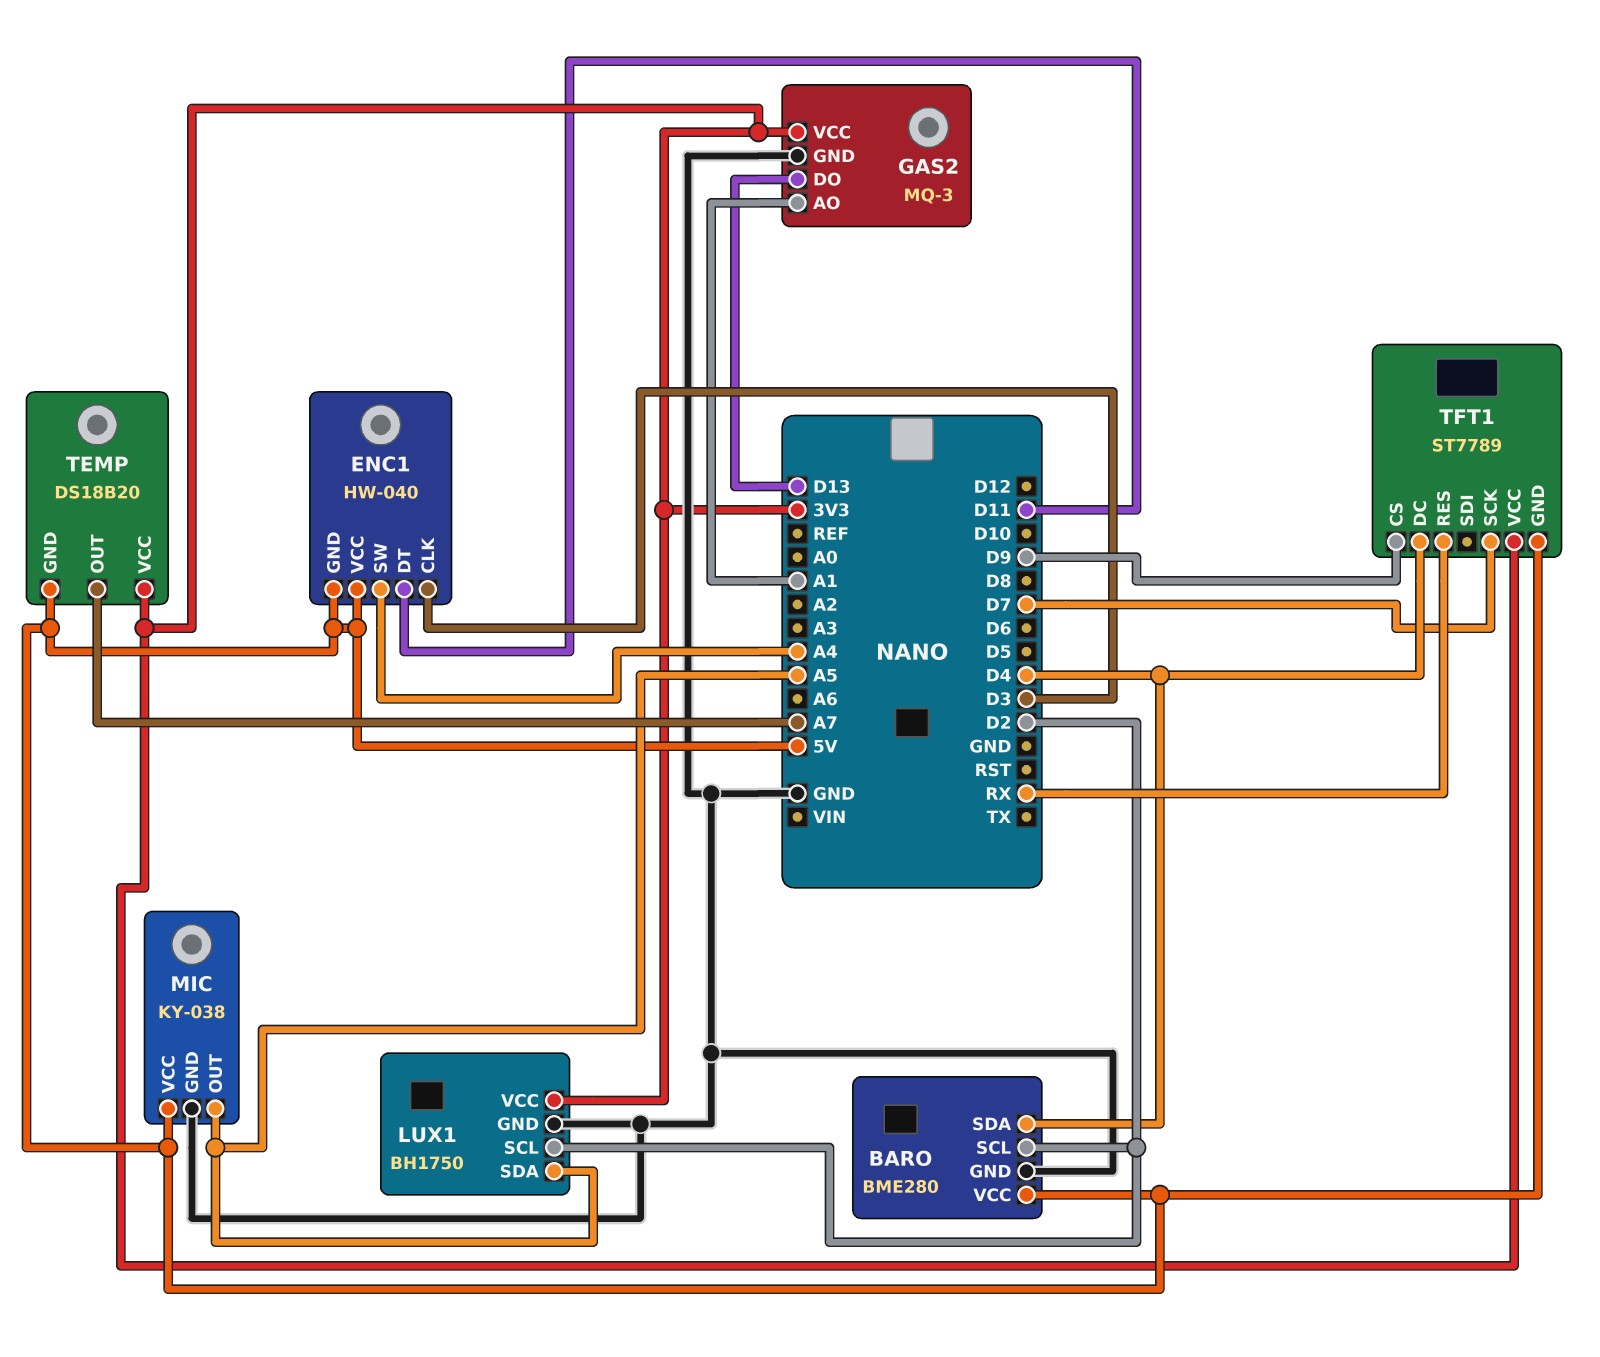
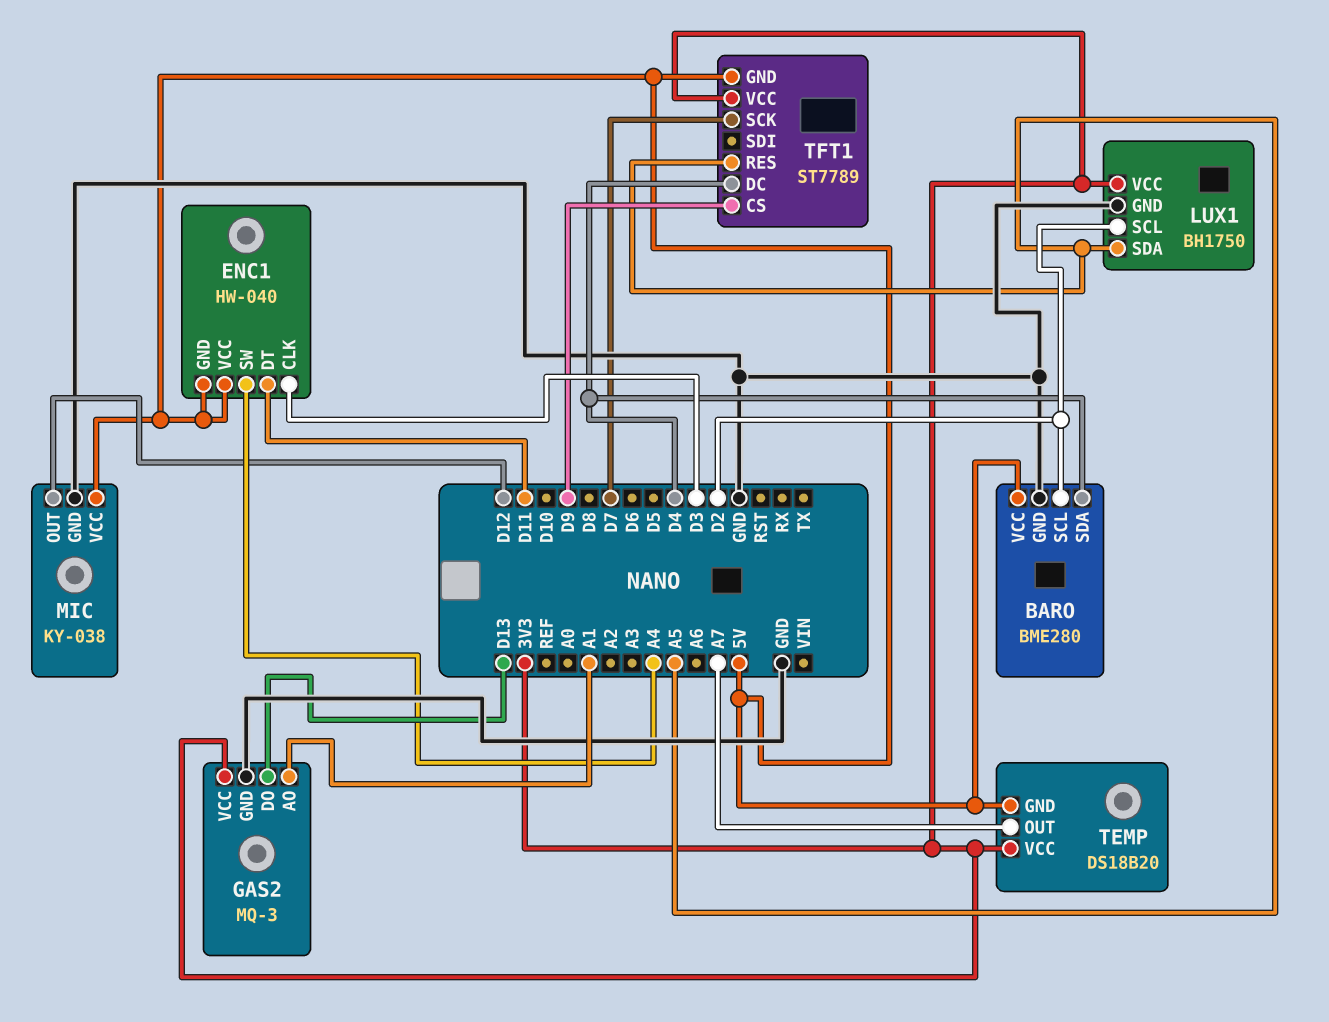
MIC pin OUT: A5 -> D12
TFT1 pin RES: RX -> A5

